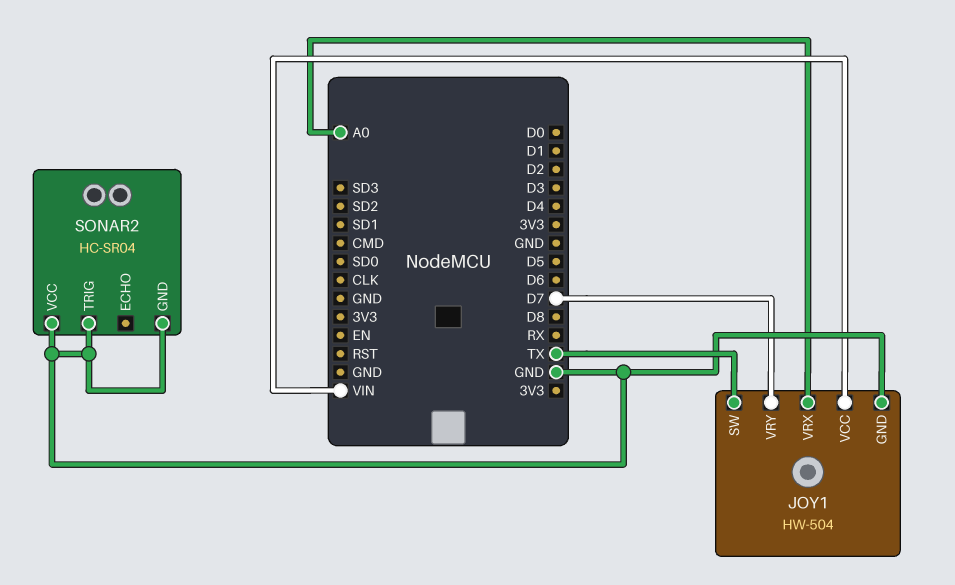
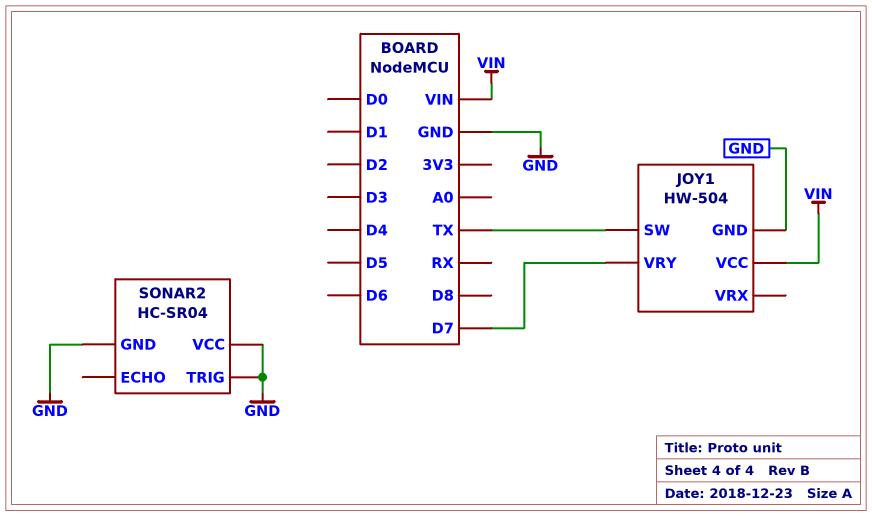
JOY1 pin VRX: A0 -> none

